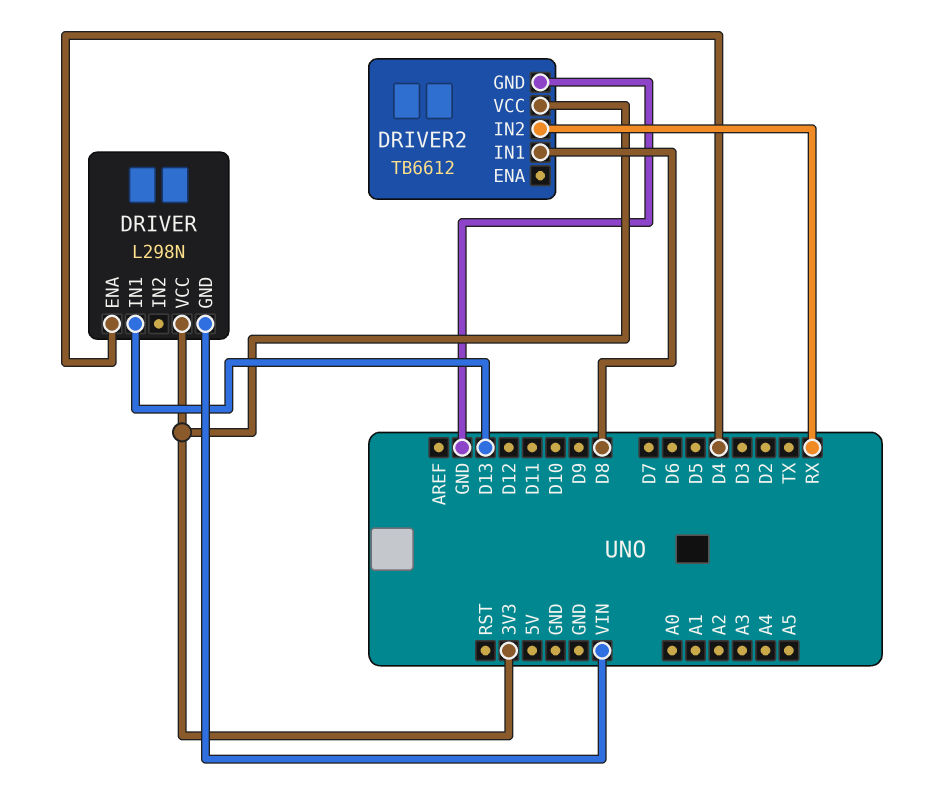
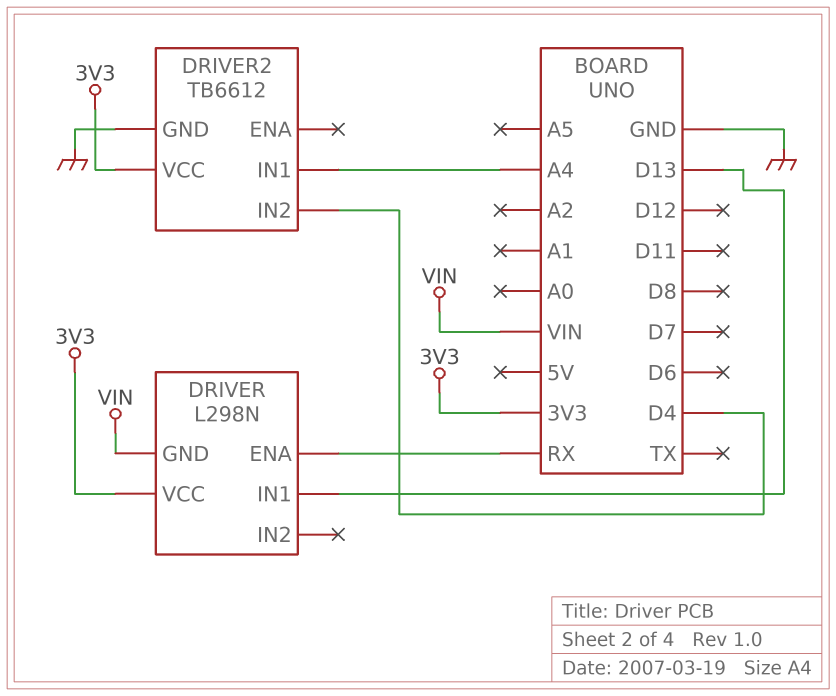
DRIVER pin ENA: D4 -> RX
DRIVER2 pin IN1: D8 -> A4
DRIVER2 pin IN2: RX -> D4

